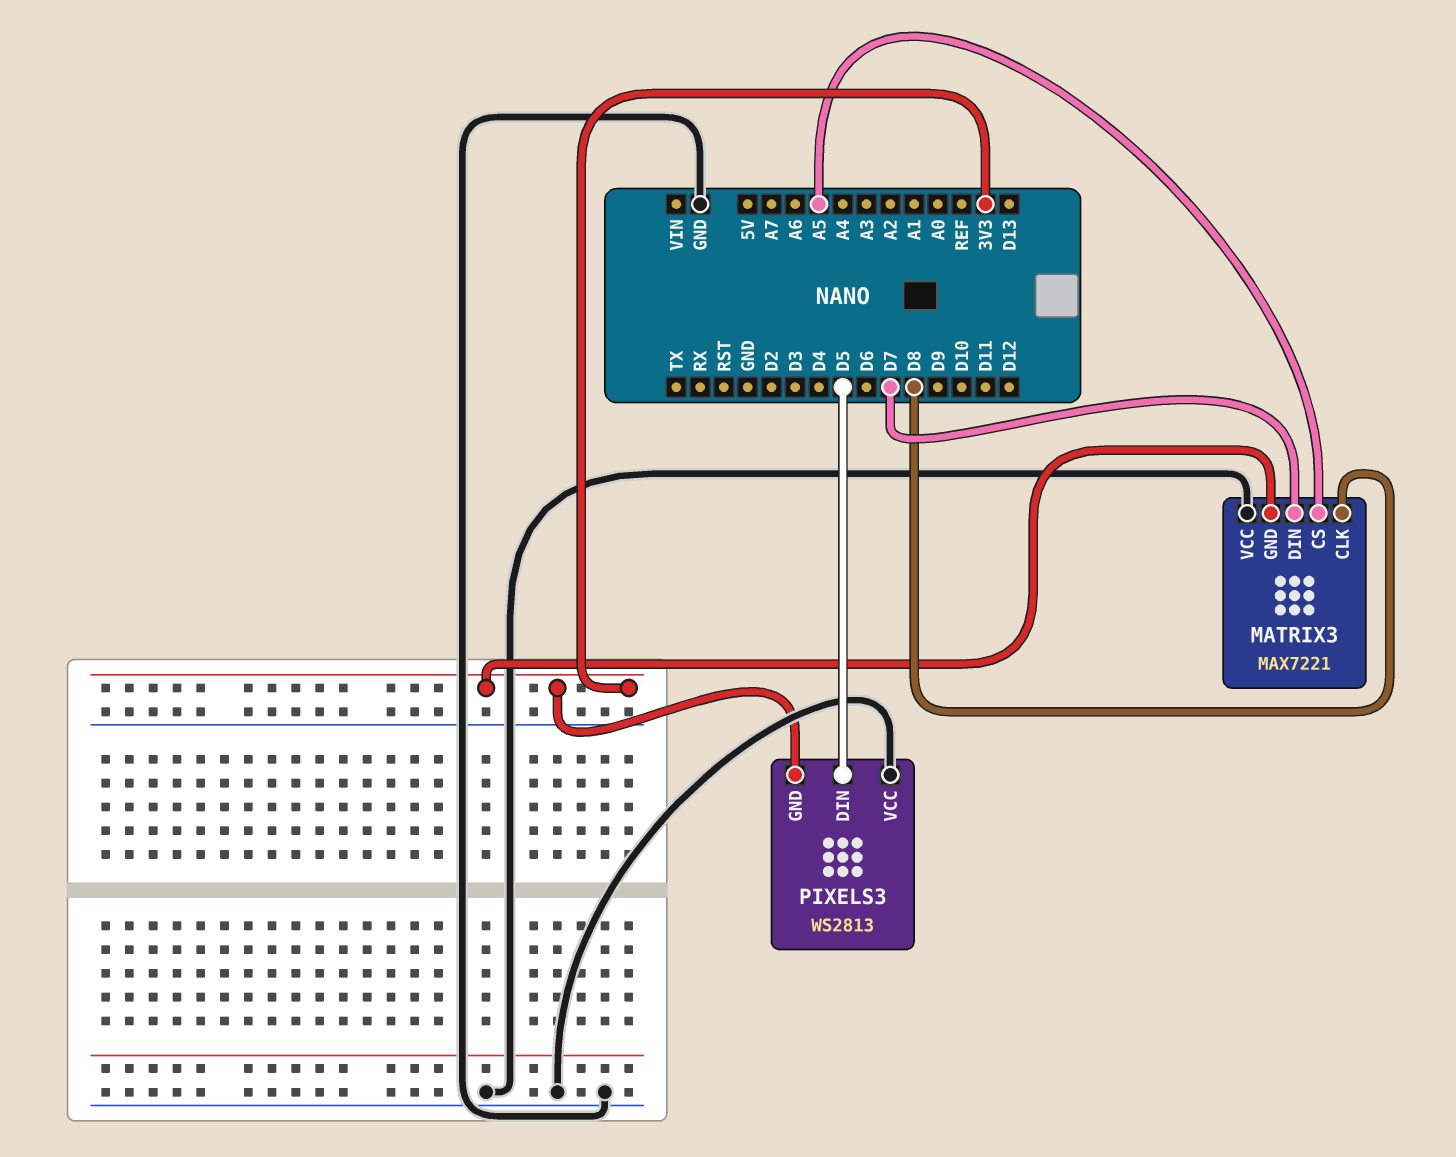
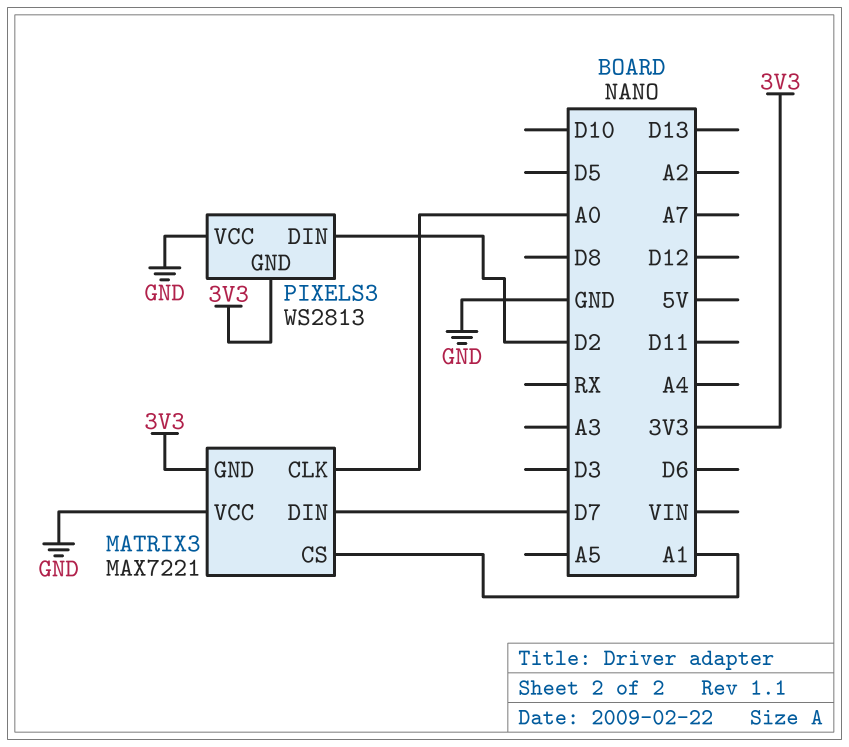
MATRIX3 pin CLK: D8 -> A0
MATRIX3 pin CS: A5 -> A1
PIXELS3 pin DIN: D5 -> D2

